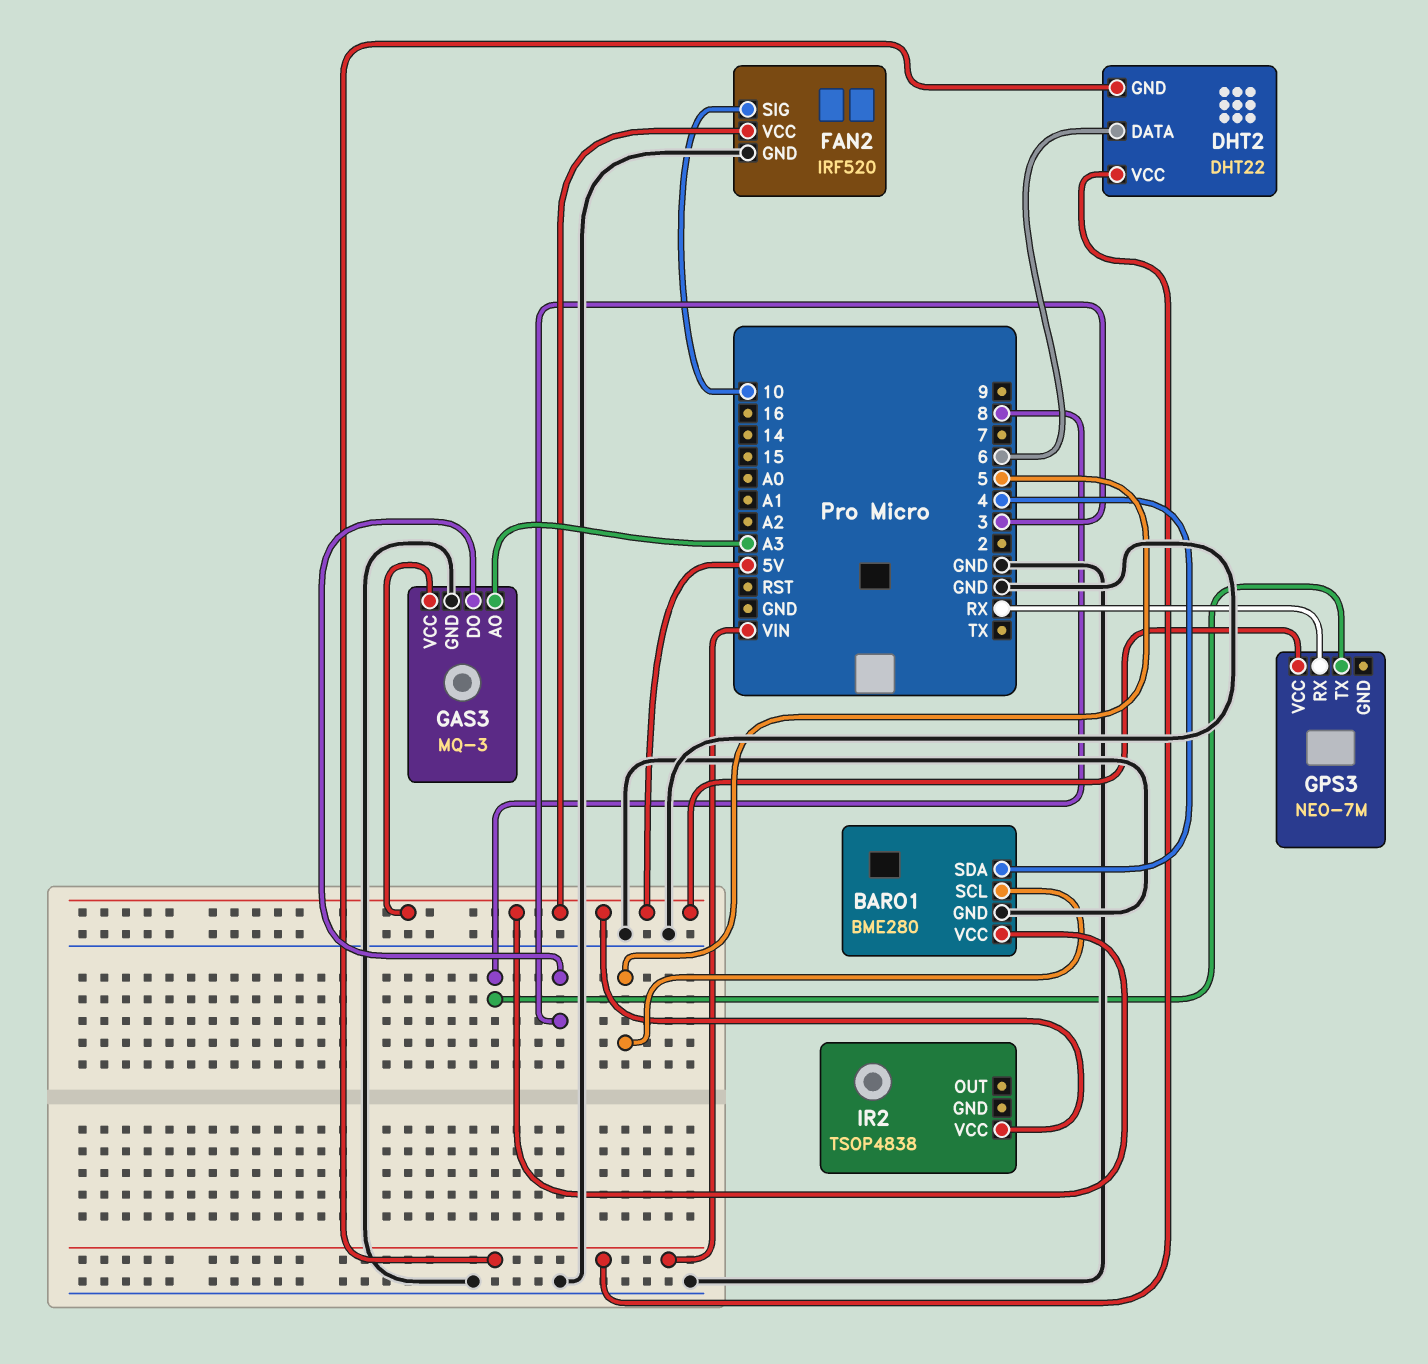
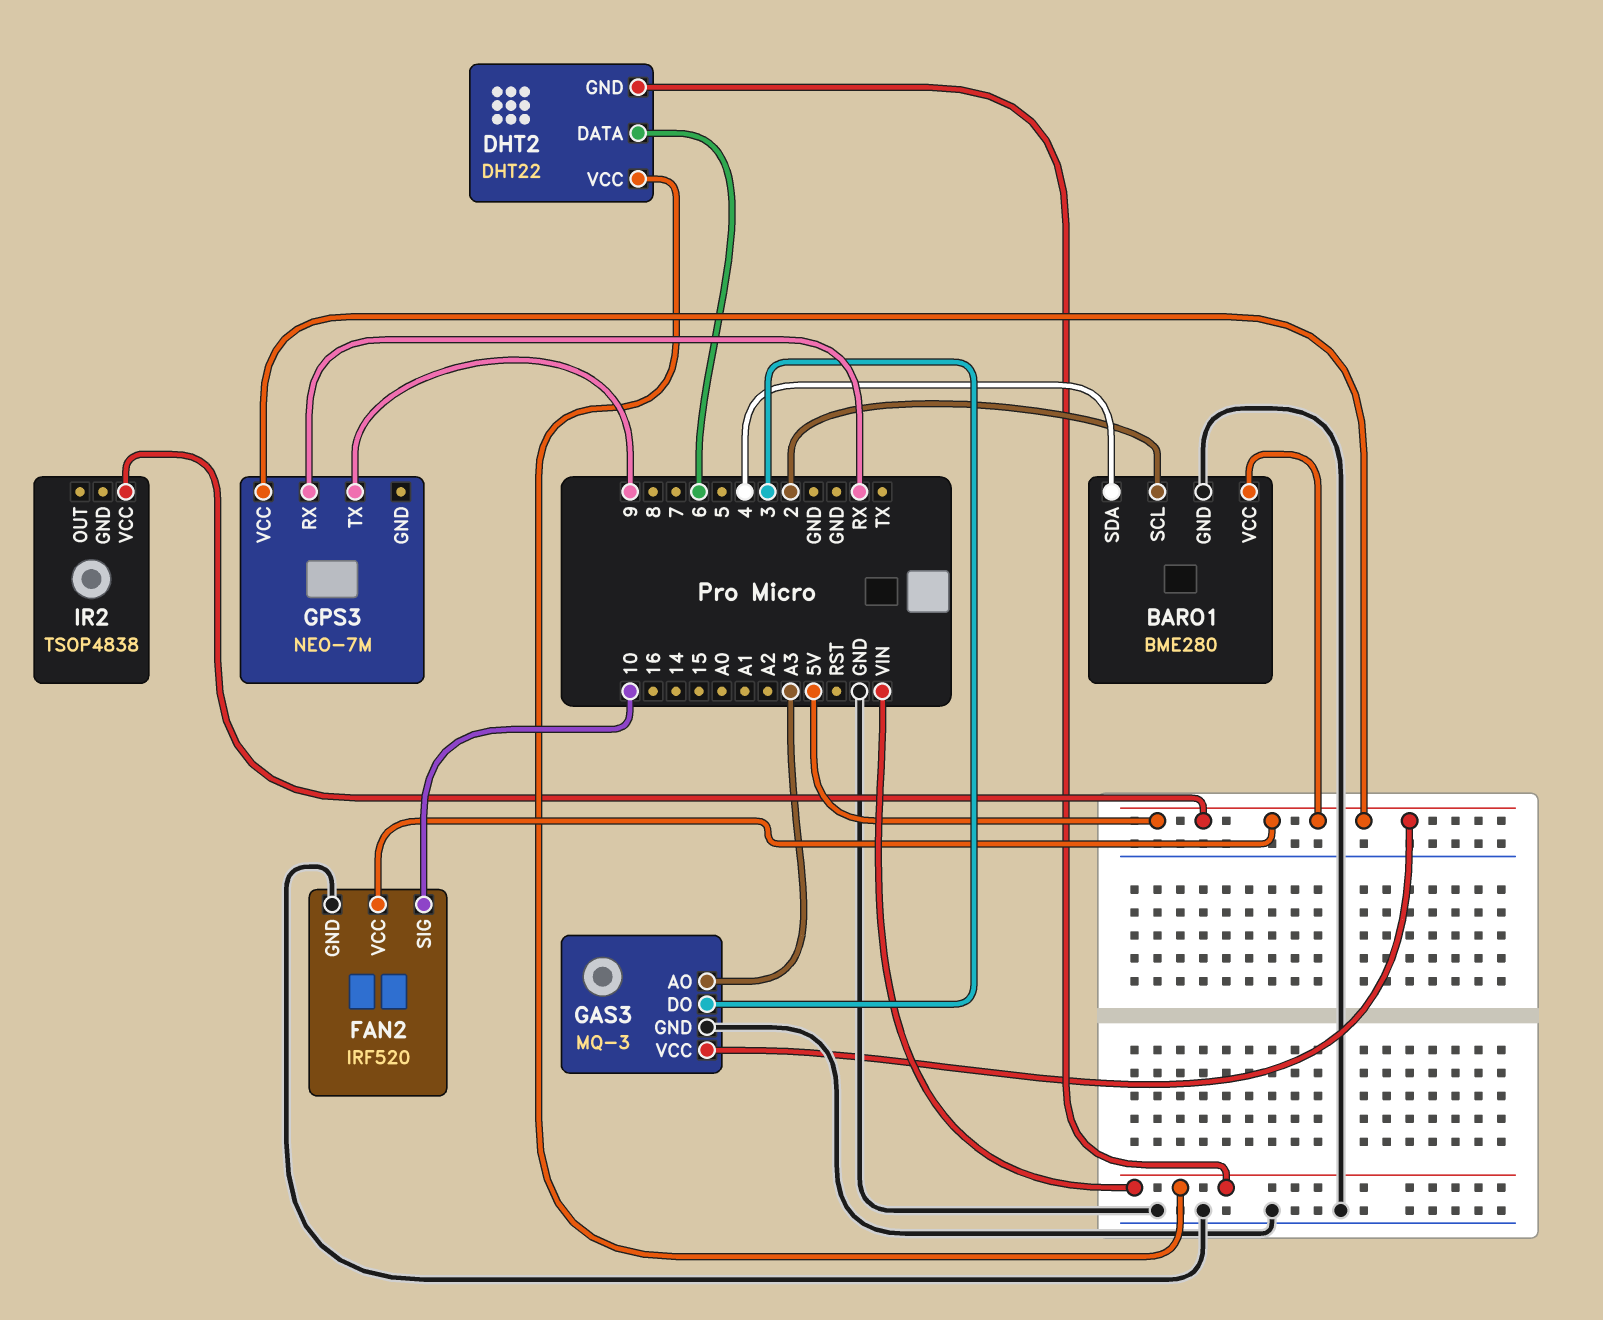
BARO1 pin SCL: 5 -> 2
GPS3 pin TX: 8 -> 9

